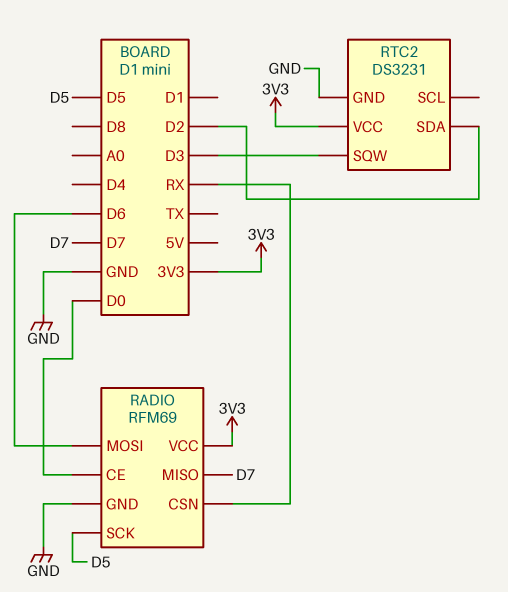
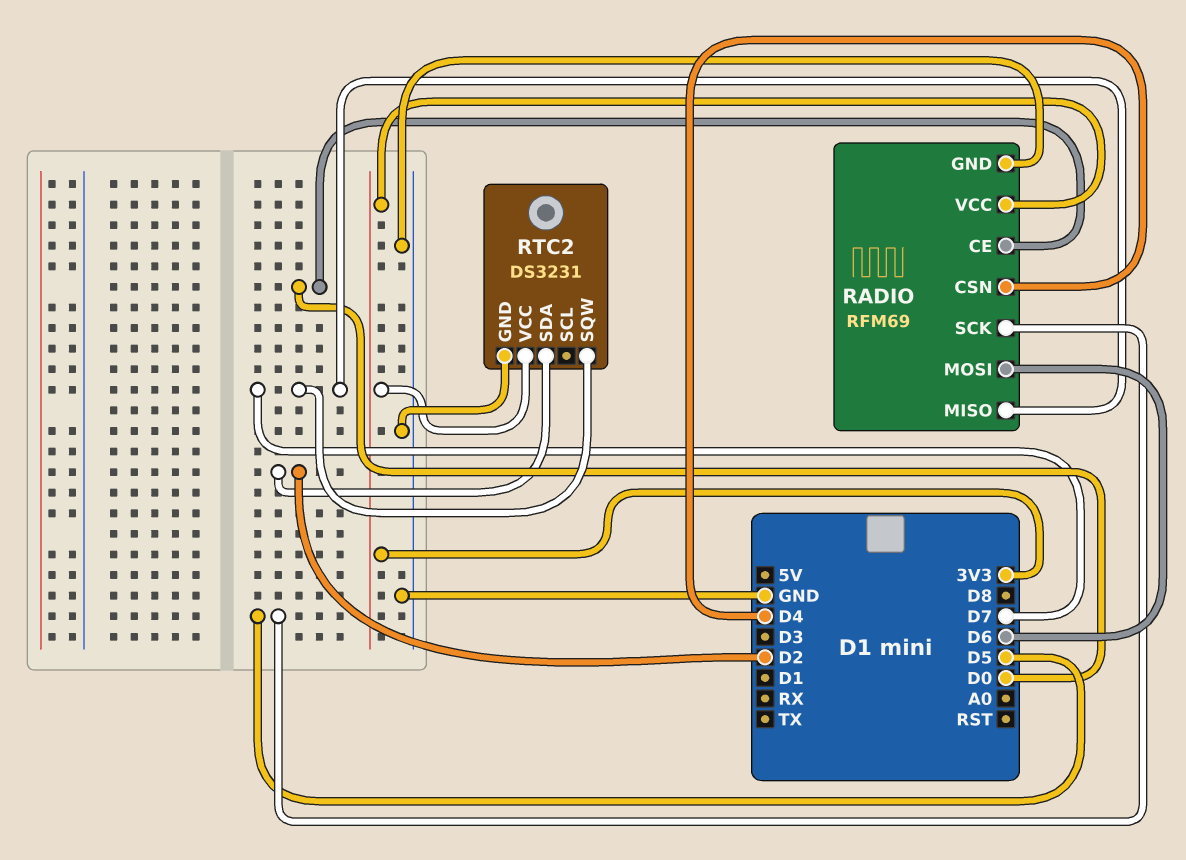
RADIO pin CSN: RX -> D4
RTC2 pin SQW: D3 -> D7

